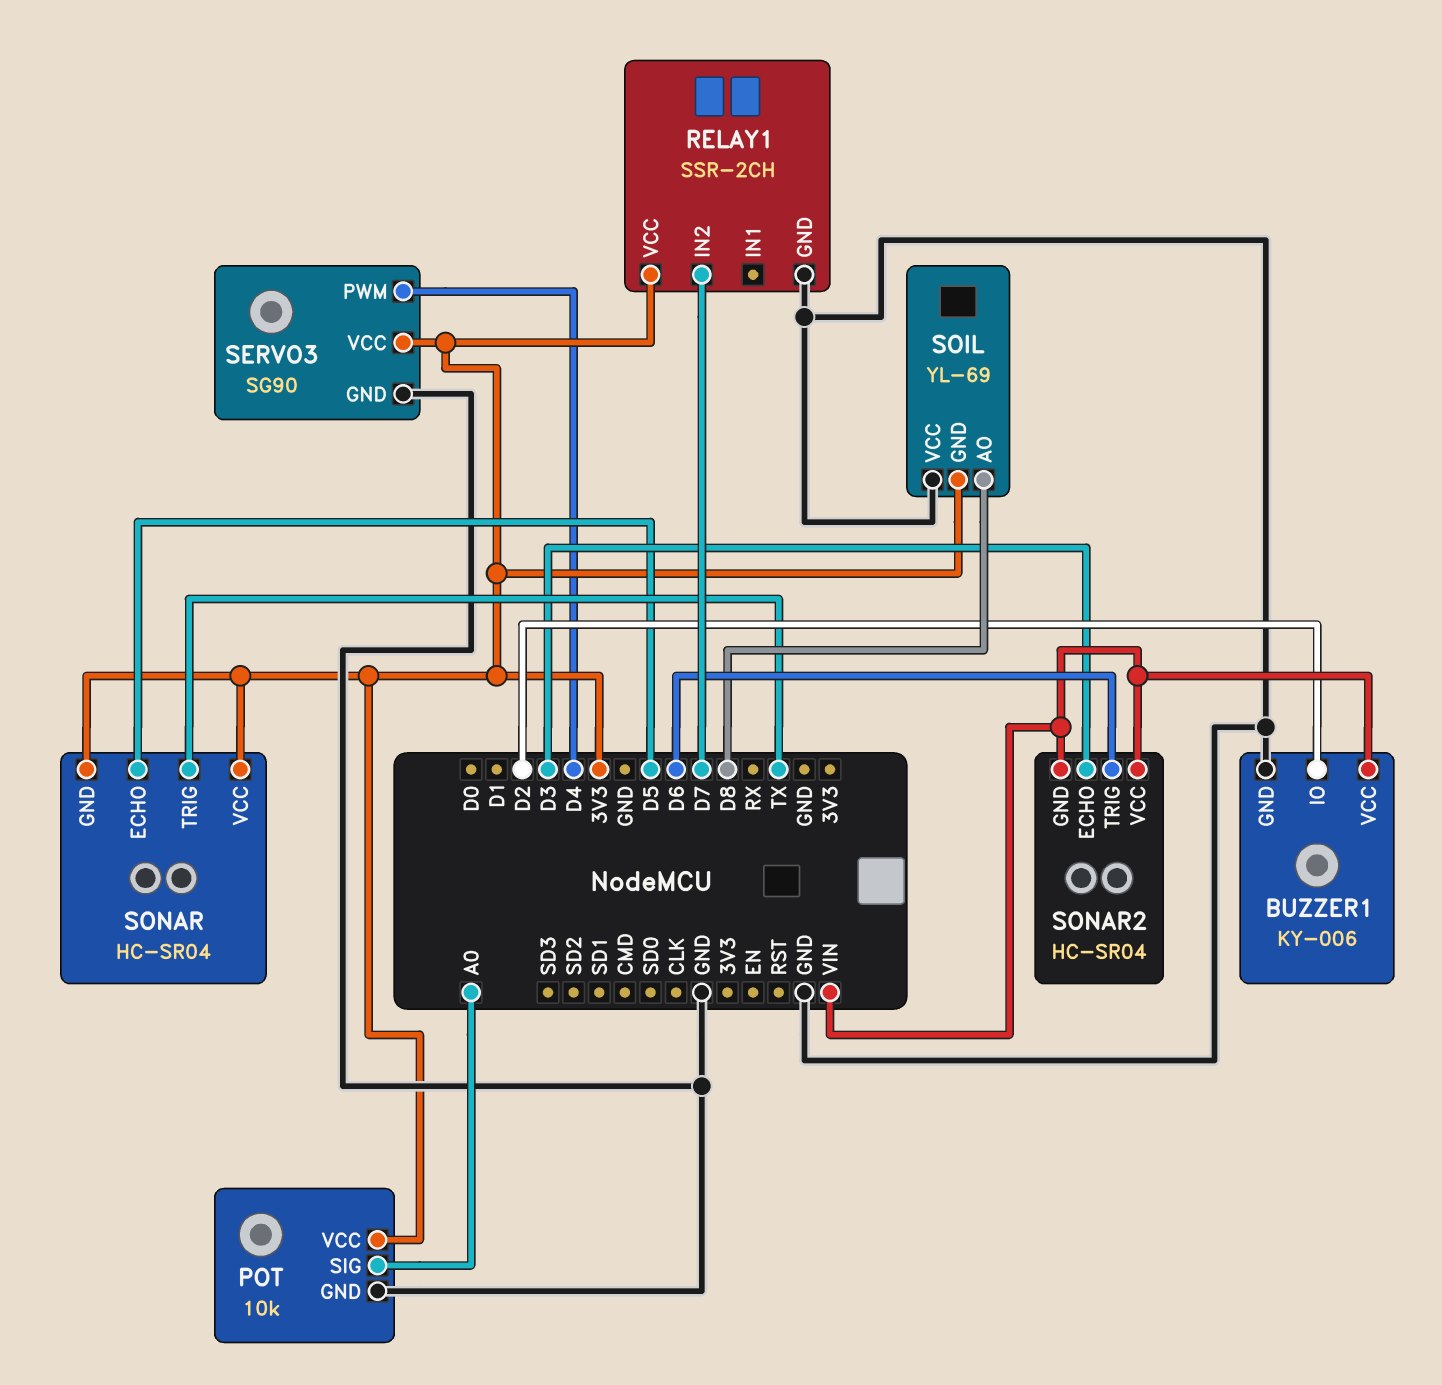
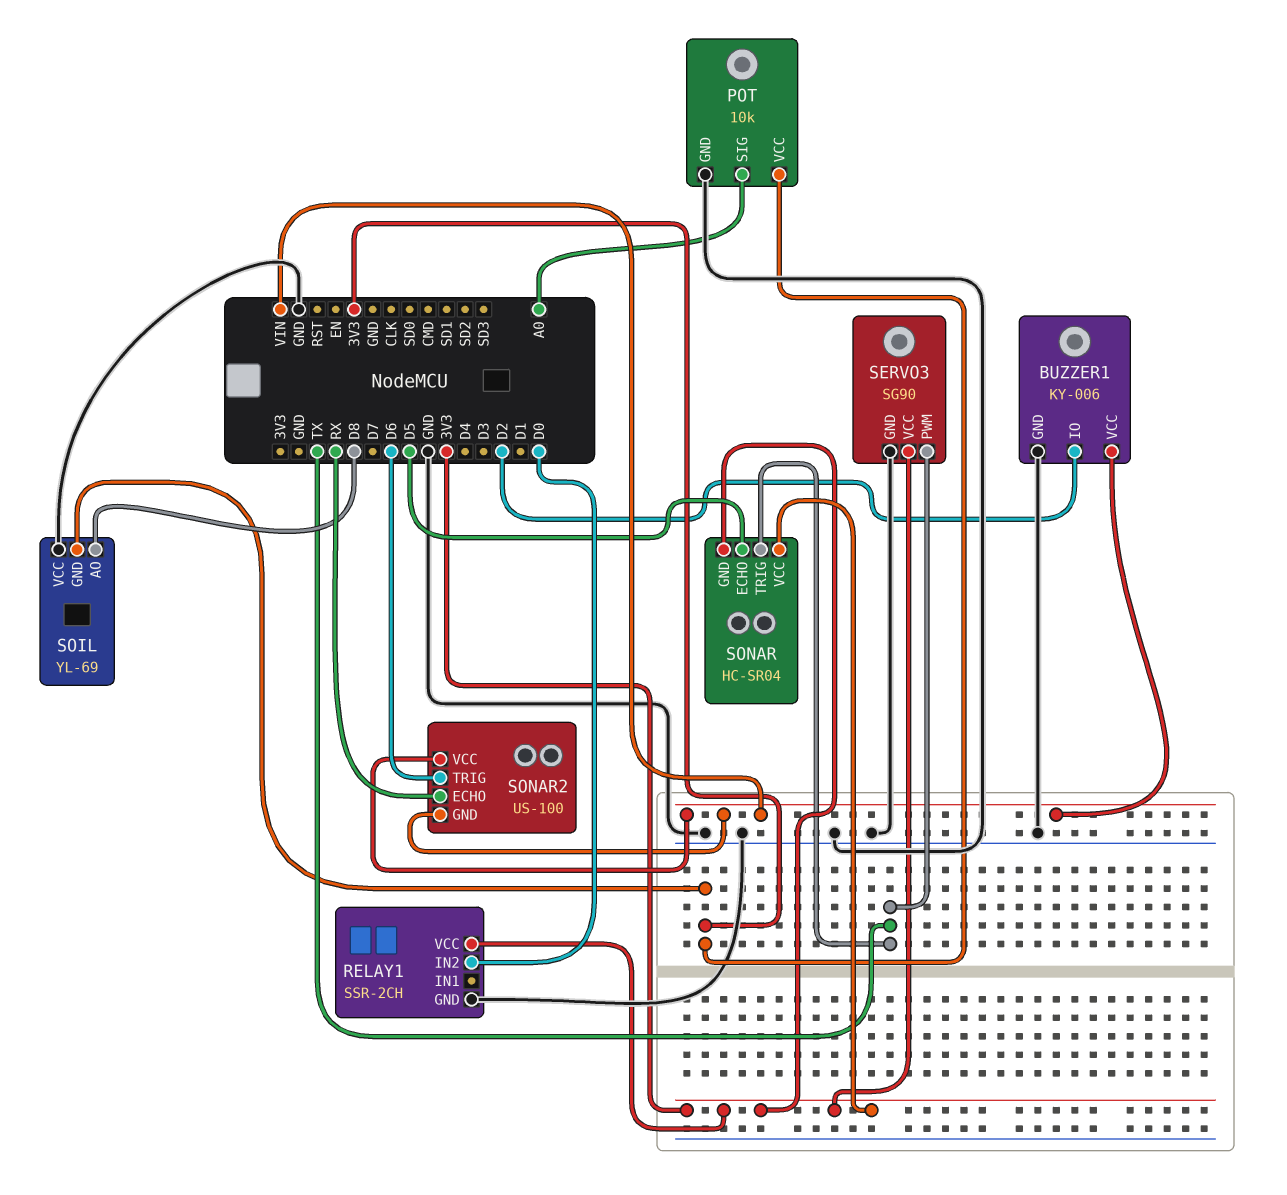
RELAY1 pin IN2: D7 -> D0
SERVO3 pin PWM: D4 -> TX
SONAR2: HC-SR04 -> US-100
SONAR2 pin ECHO: D3 -> RX

